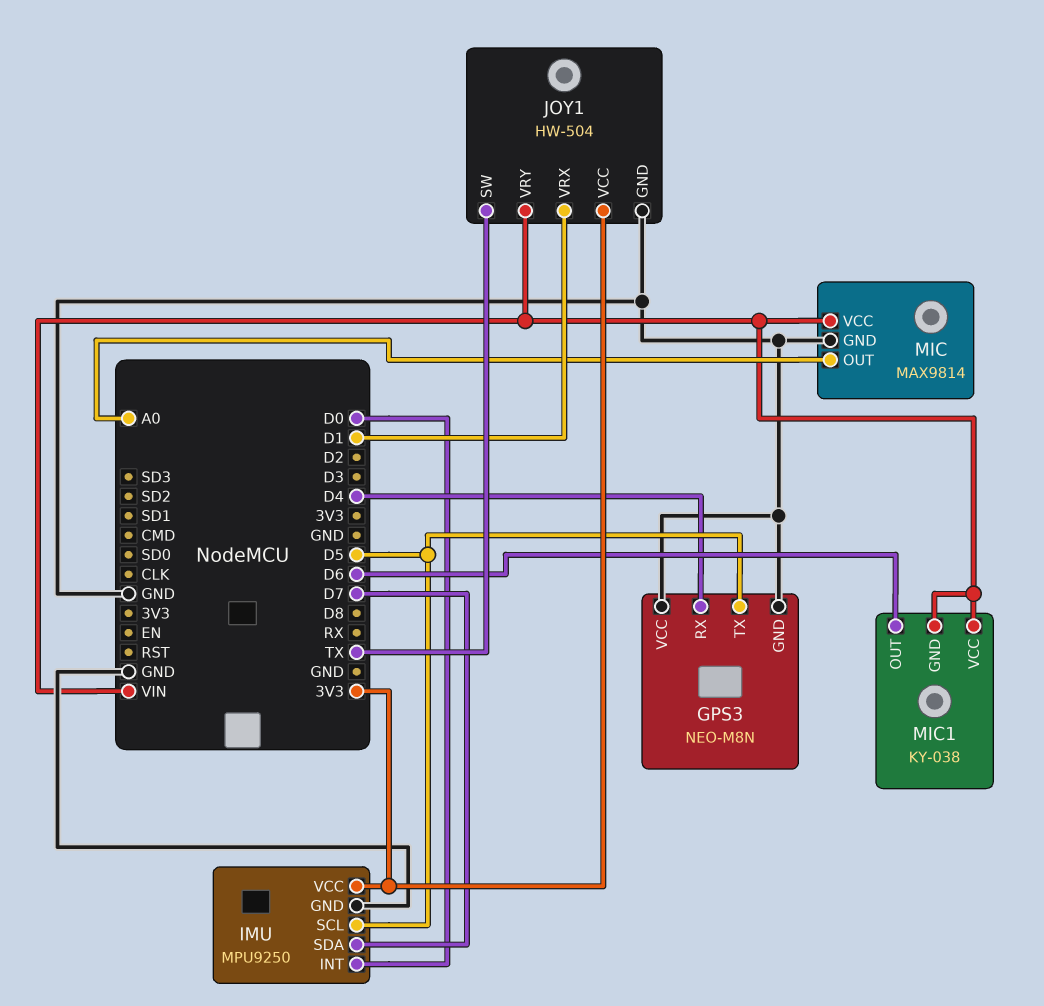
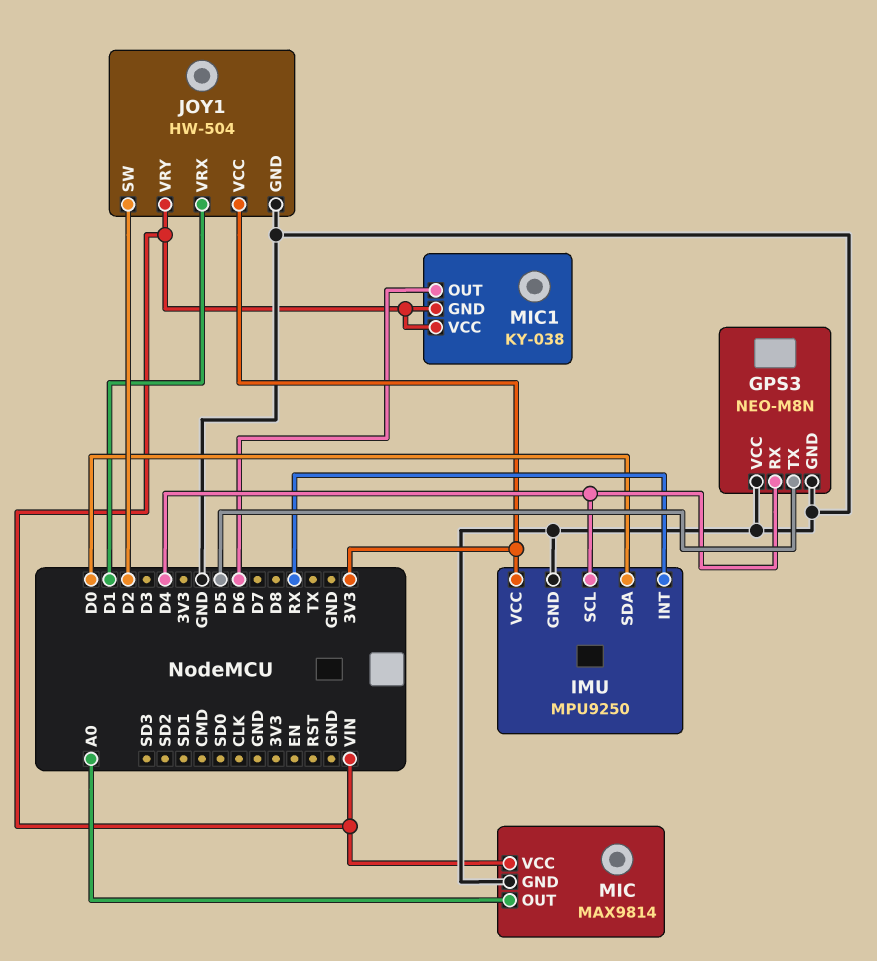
IMU pin INT: D0 -> RX
IMU pin SCL: D5 -> D4
IMU pin SDA: D7 -> D0
JOY1 pin SW: TX -> D2

